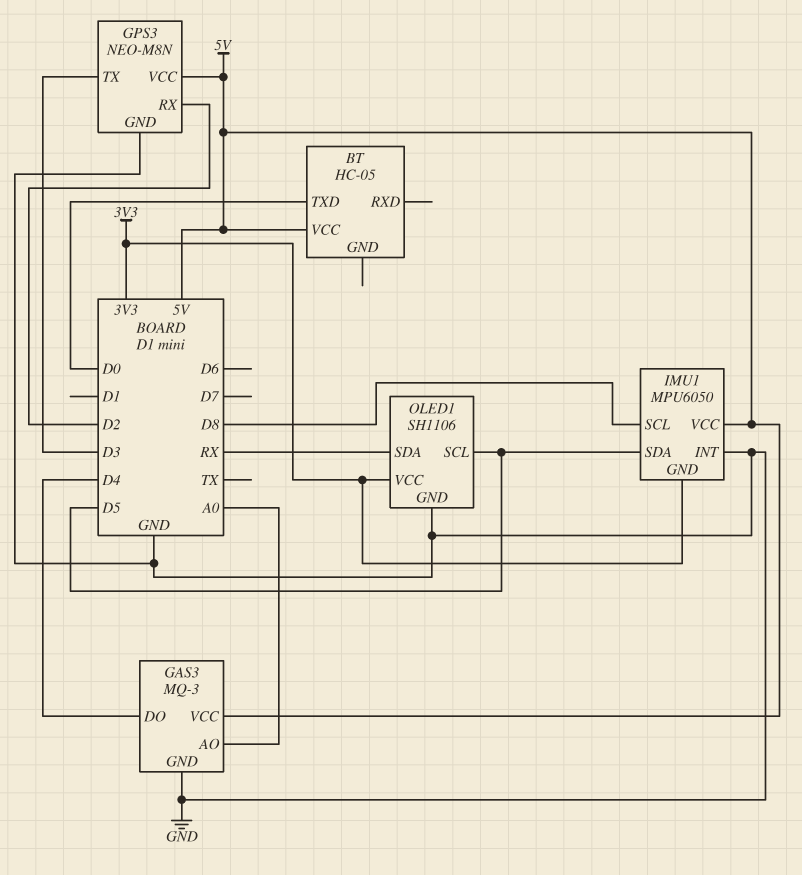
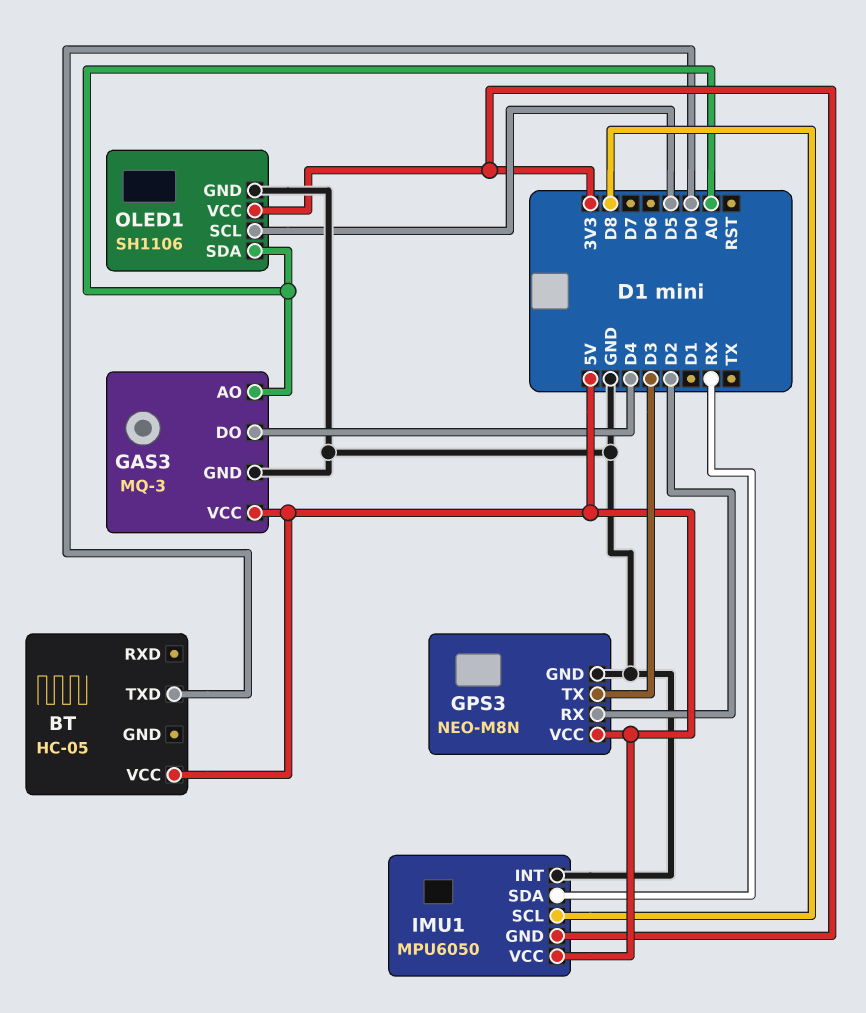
IMU1 pin SDA: D5 -> RX
OLED1 pin SDA: RX -> A0

